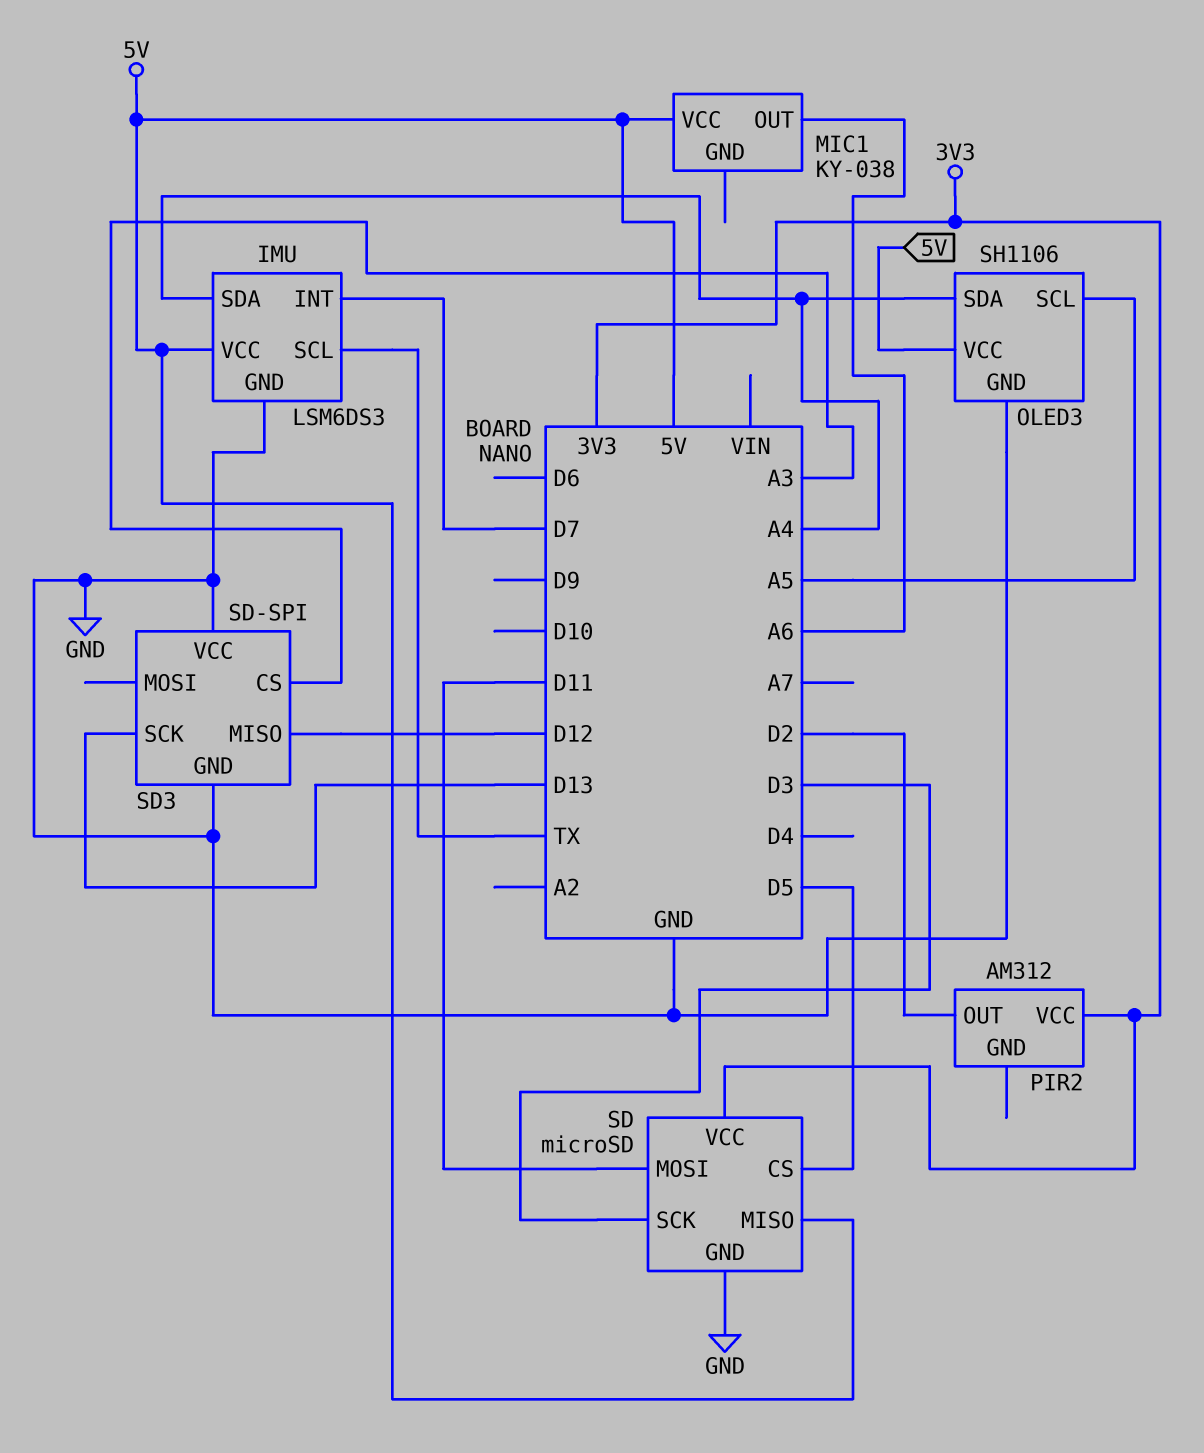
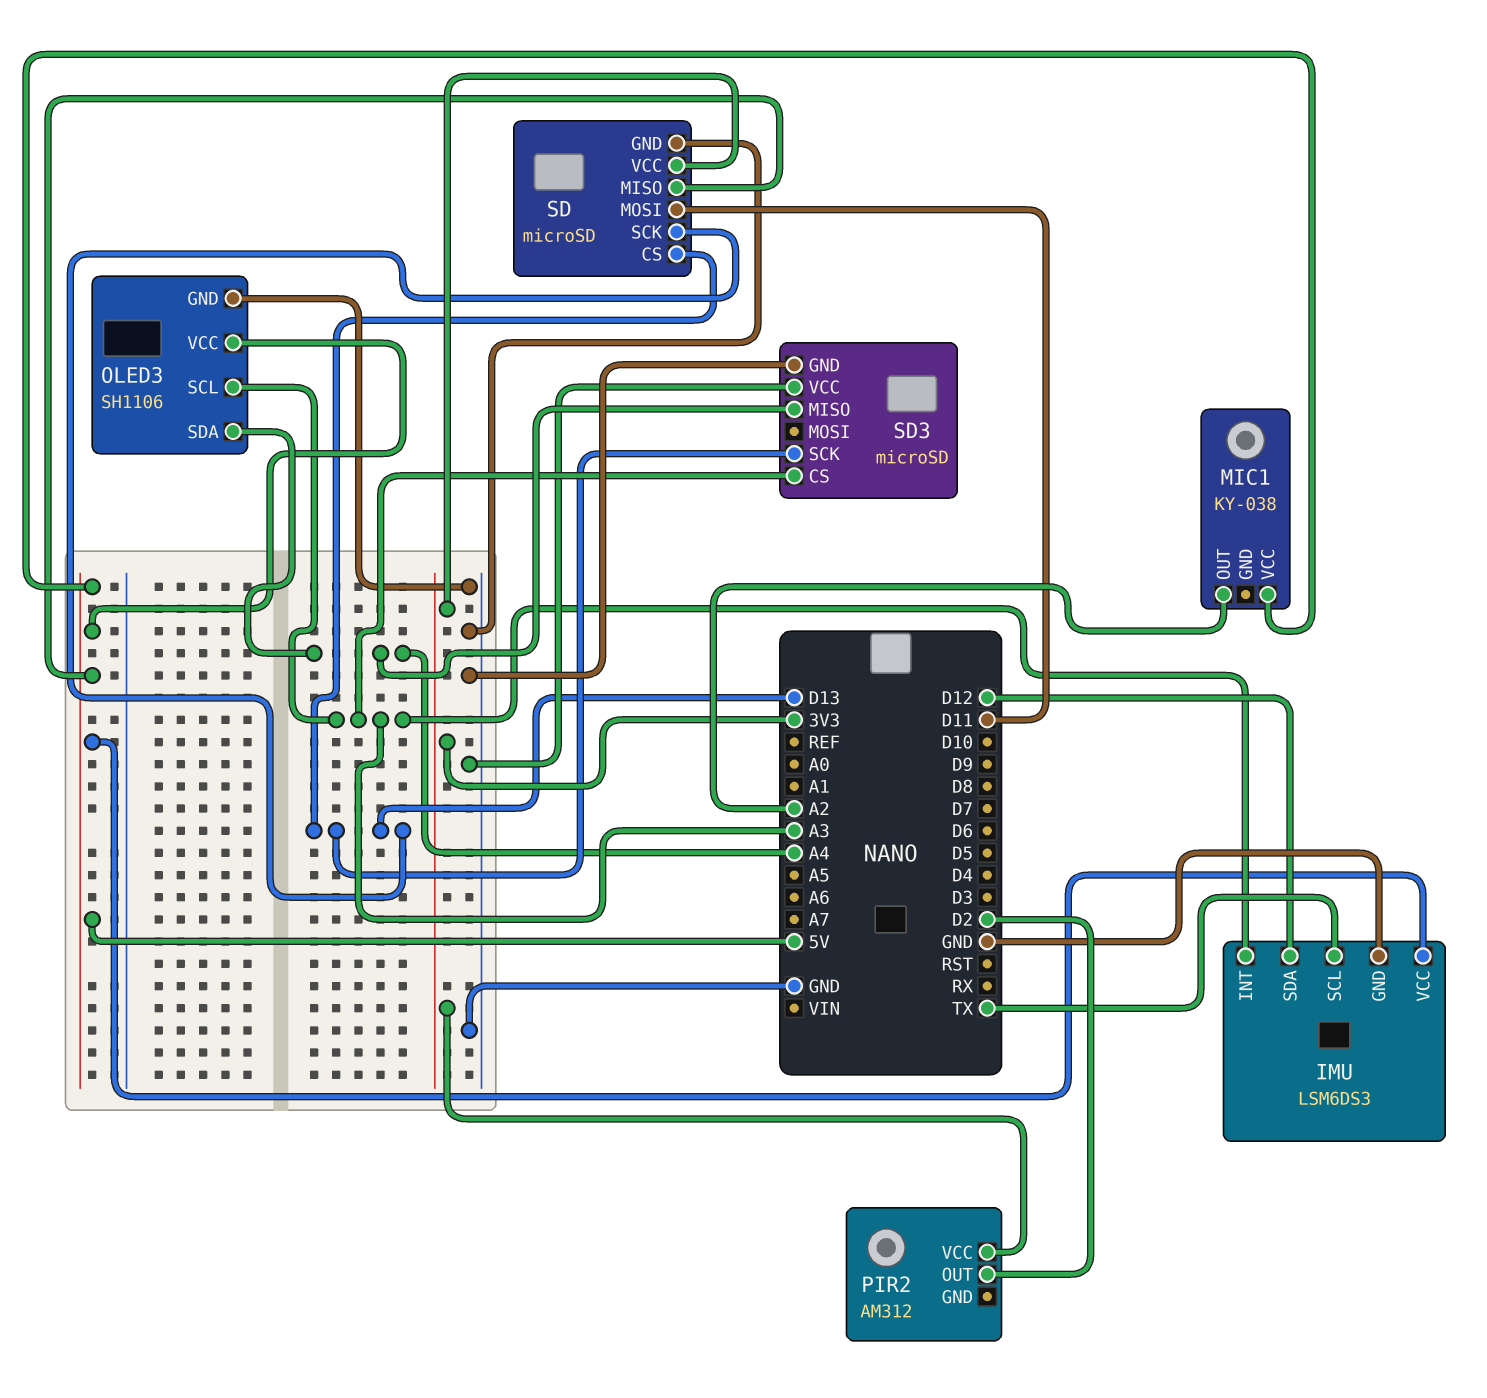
IMU pin INT: D7 -> A3
IMU pin SDA: A4 -> D12
MIC1 pin OUT: A6 -> A2
OLED3 pin SCL: A5 -> A3
SD pin CS: D5 -> D13
SD pin SCK: D3 -> D13
SD3: SD-SPI -> microSD
SD3 pin MISO: D12 -> A4

